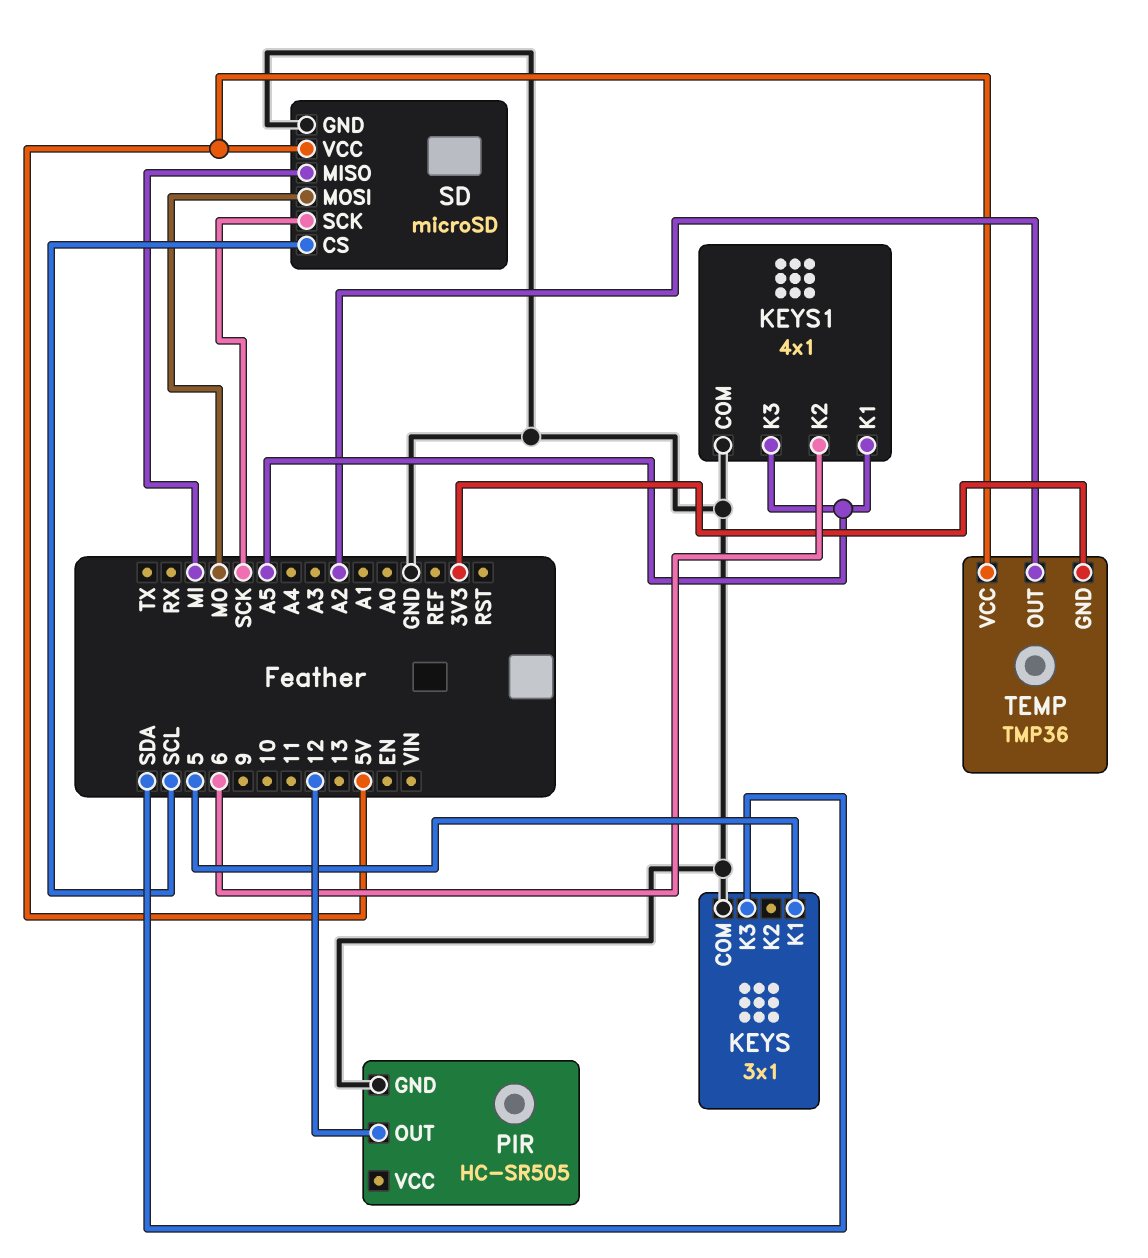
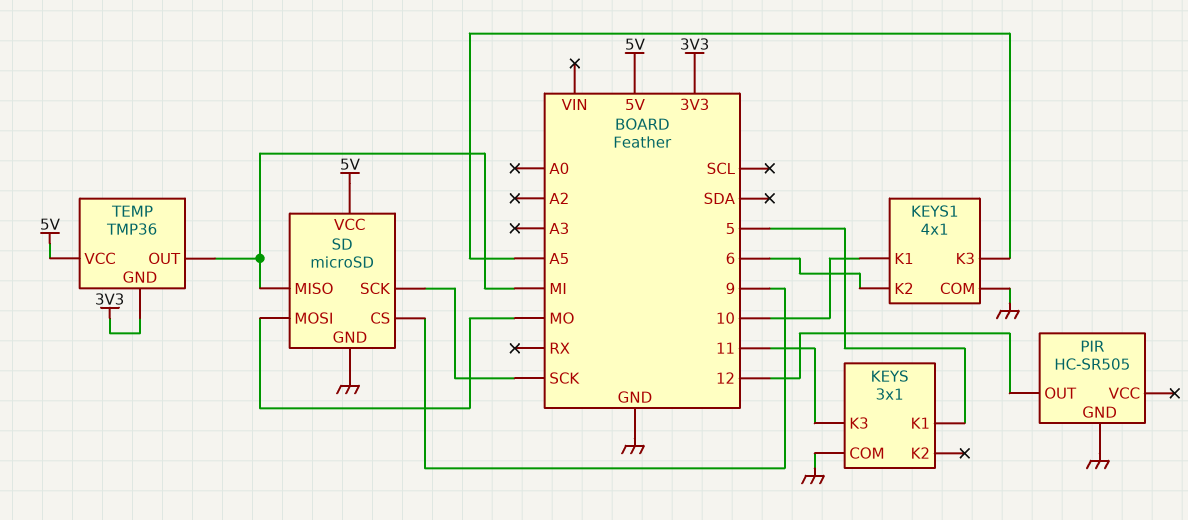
KEYS pin K3: SDA -> 11
KEYS1 pin K1: A5 -> 10
SD pin CS: SCL -> 9
TEMP pin OUT: A2 -> MI

